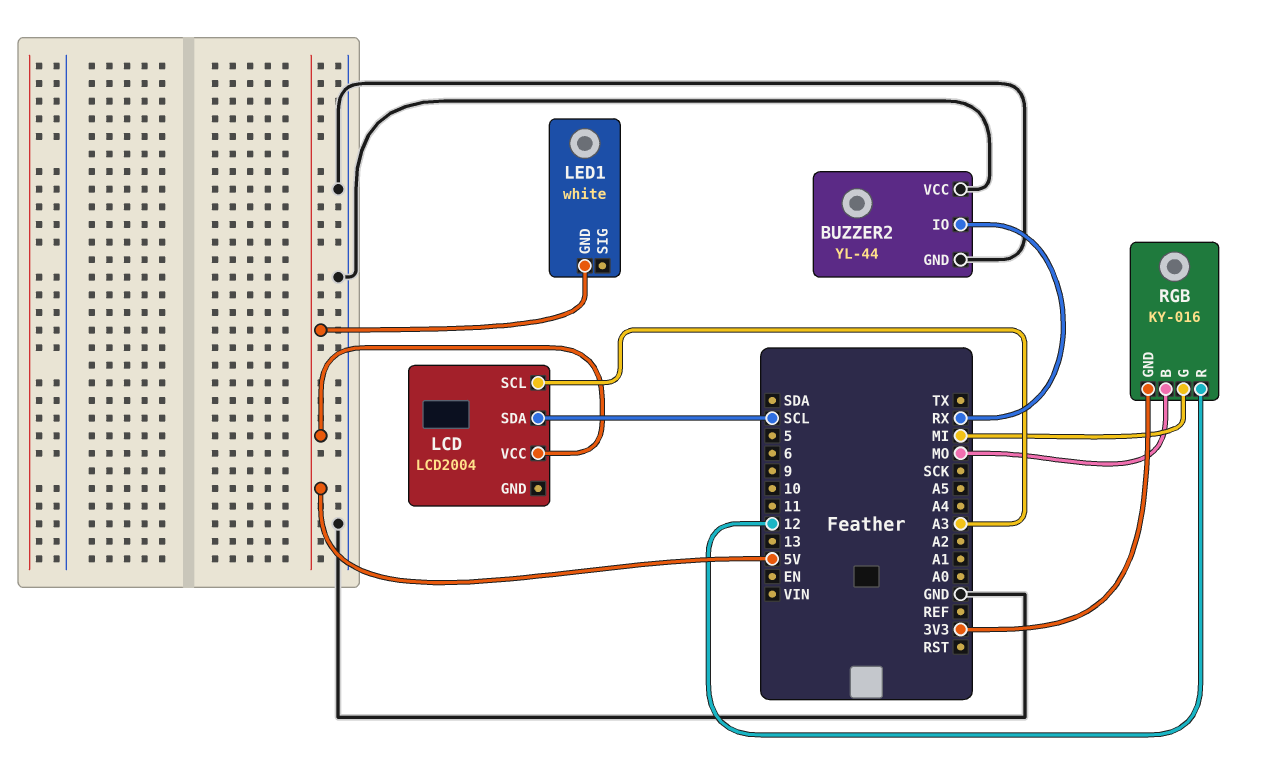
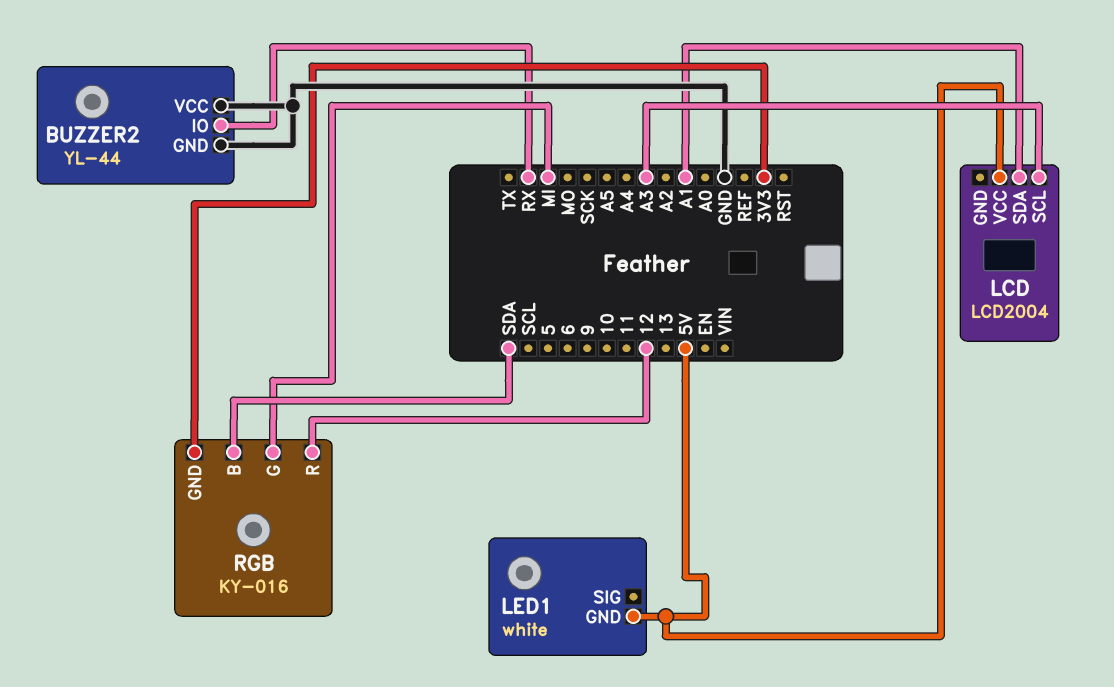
LCD pin SDA: SCL -> A1
RGB pin B: MO -> SDA

